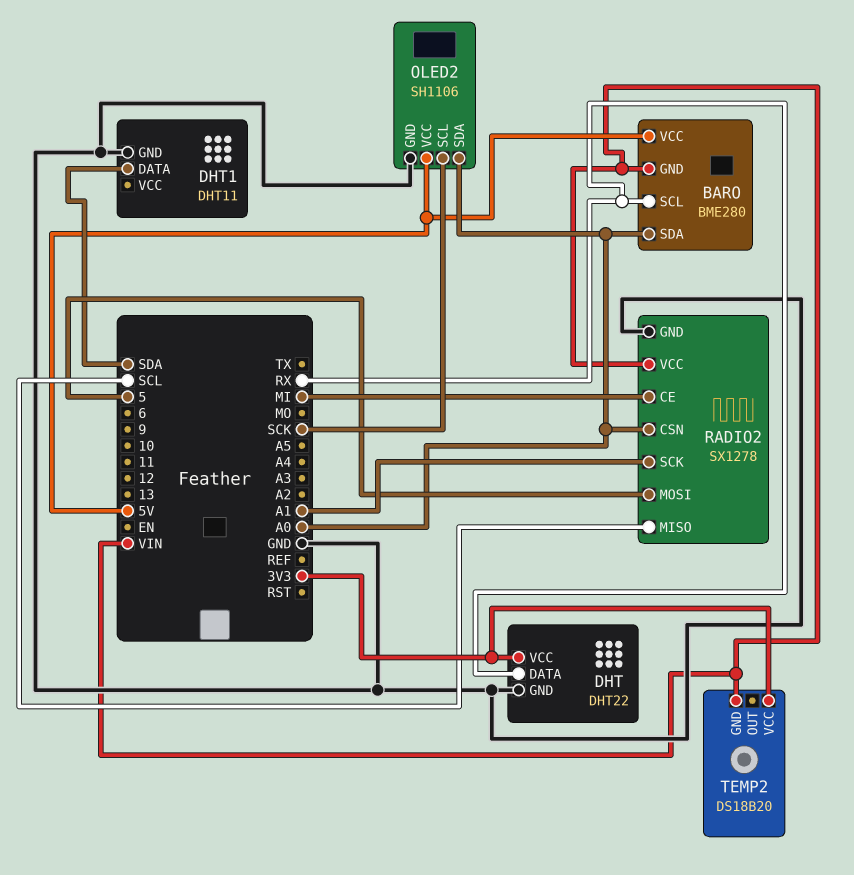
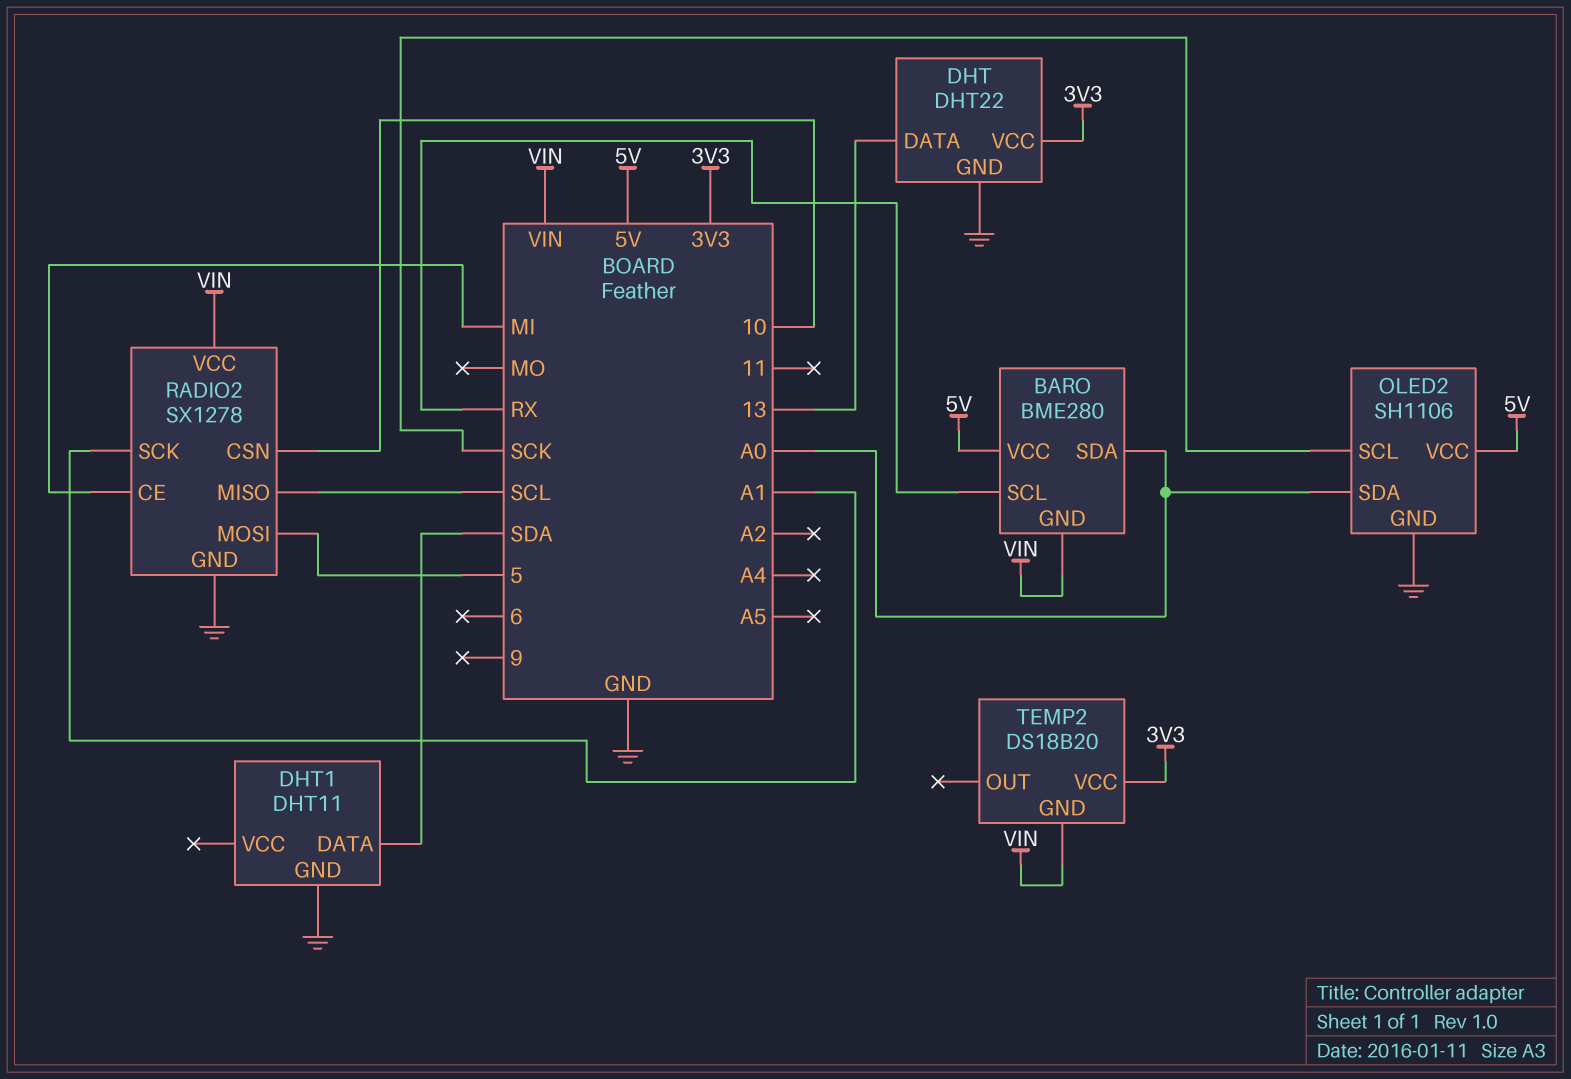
DHT pin DATA: RX -> 13
RADIO2 pin CSN: A0 -> 10

